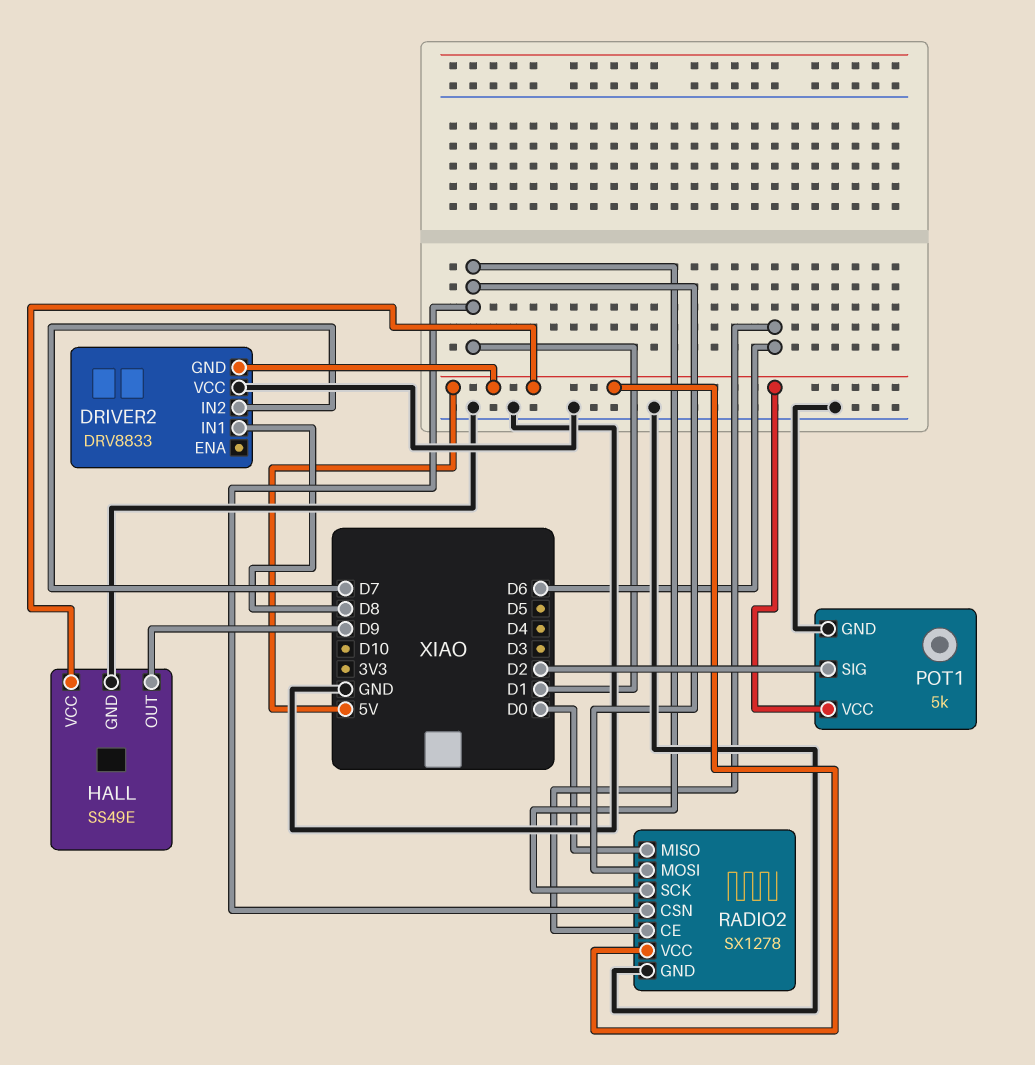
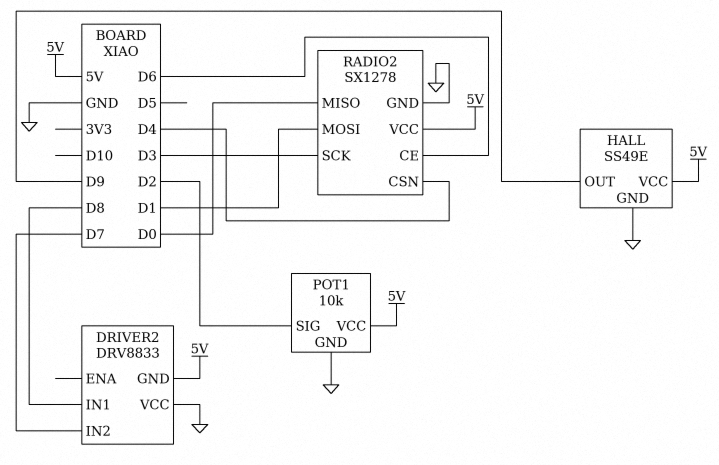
POT1: 5k -> 10k
RADIO2 pin CSN: D1 -> D4
RADIO2 pin SCK: D1 -> D3

